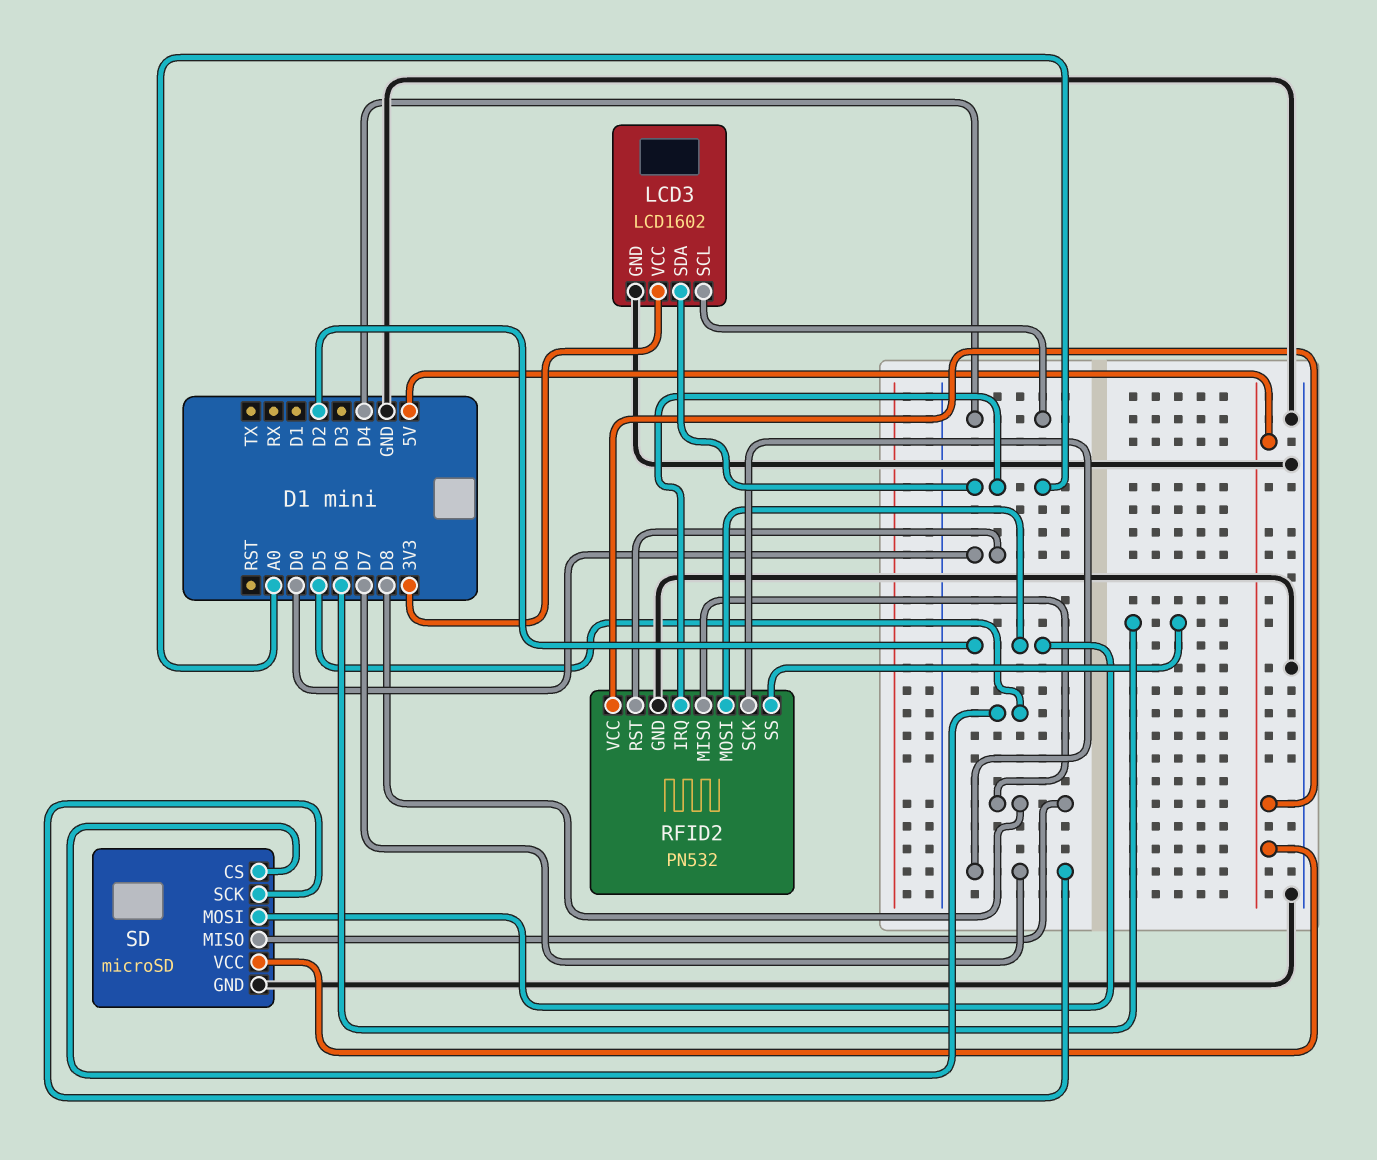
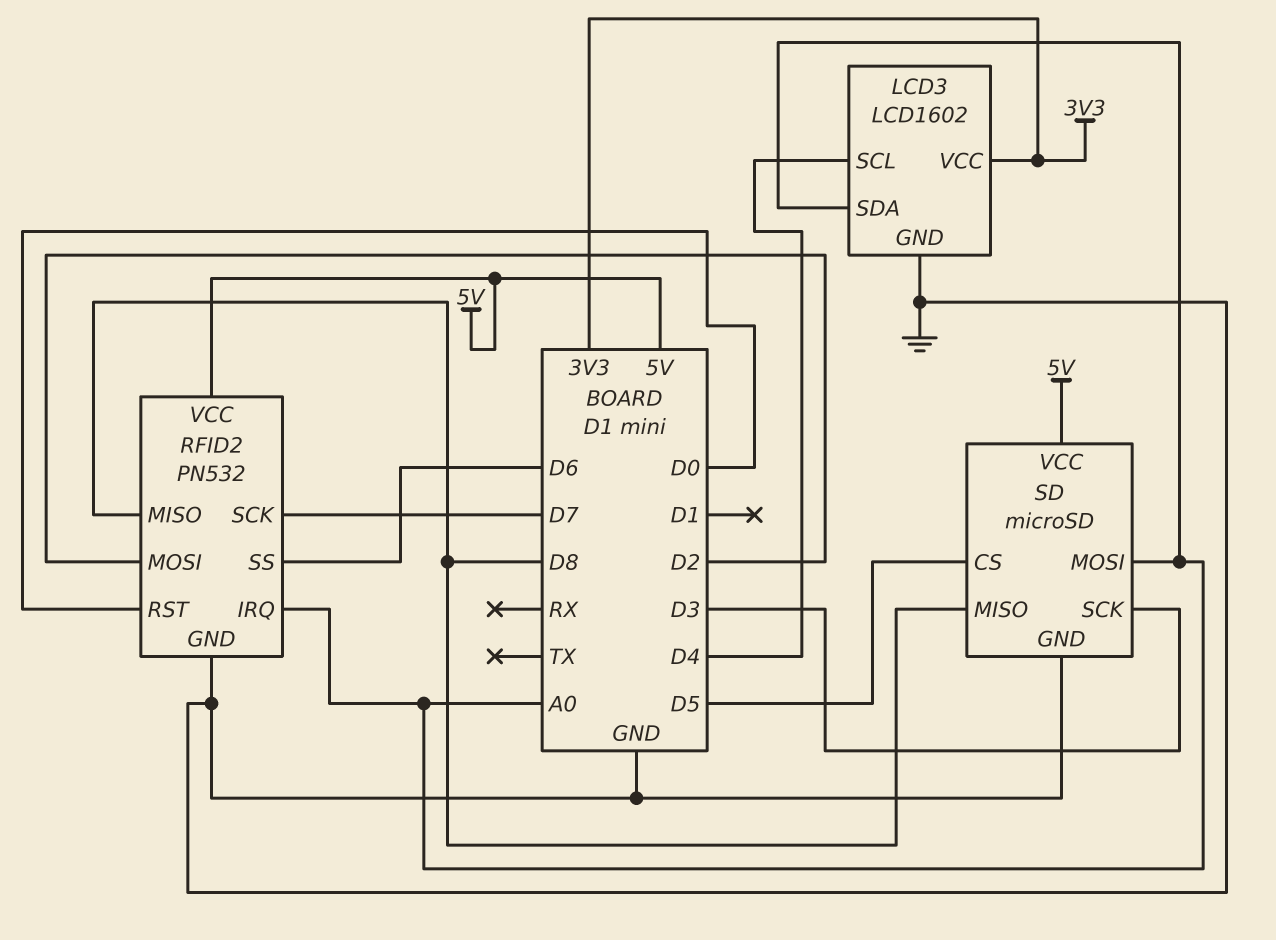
SD pin MOSI: D2 -> A0
SD pin SCK: D7 -> D3

